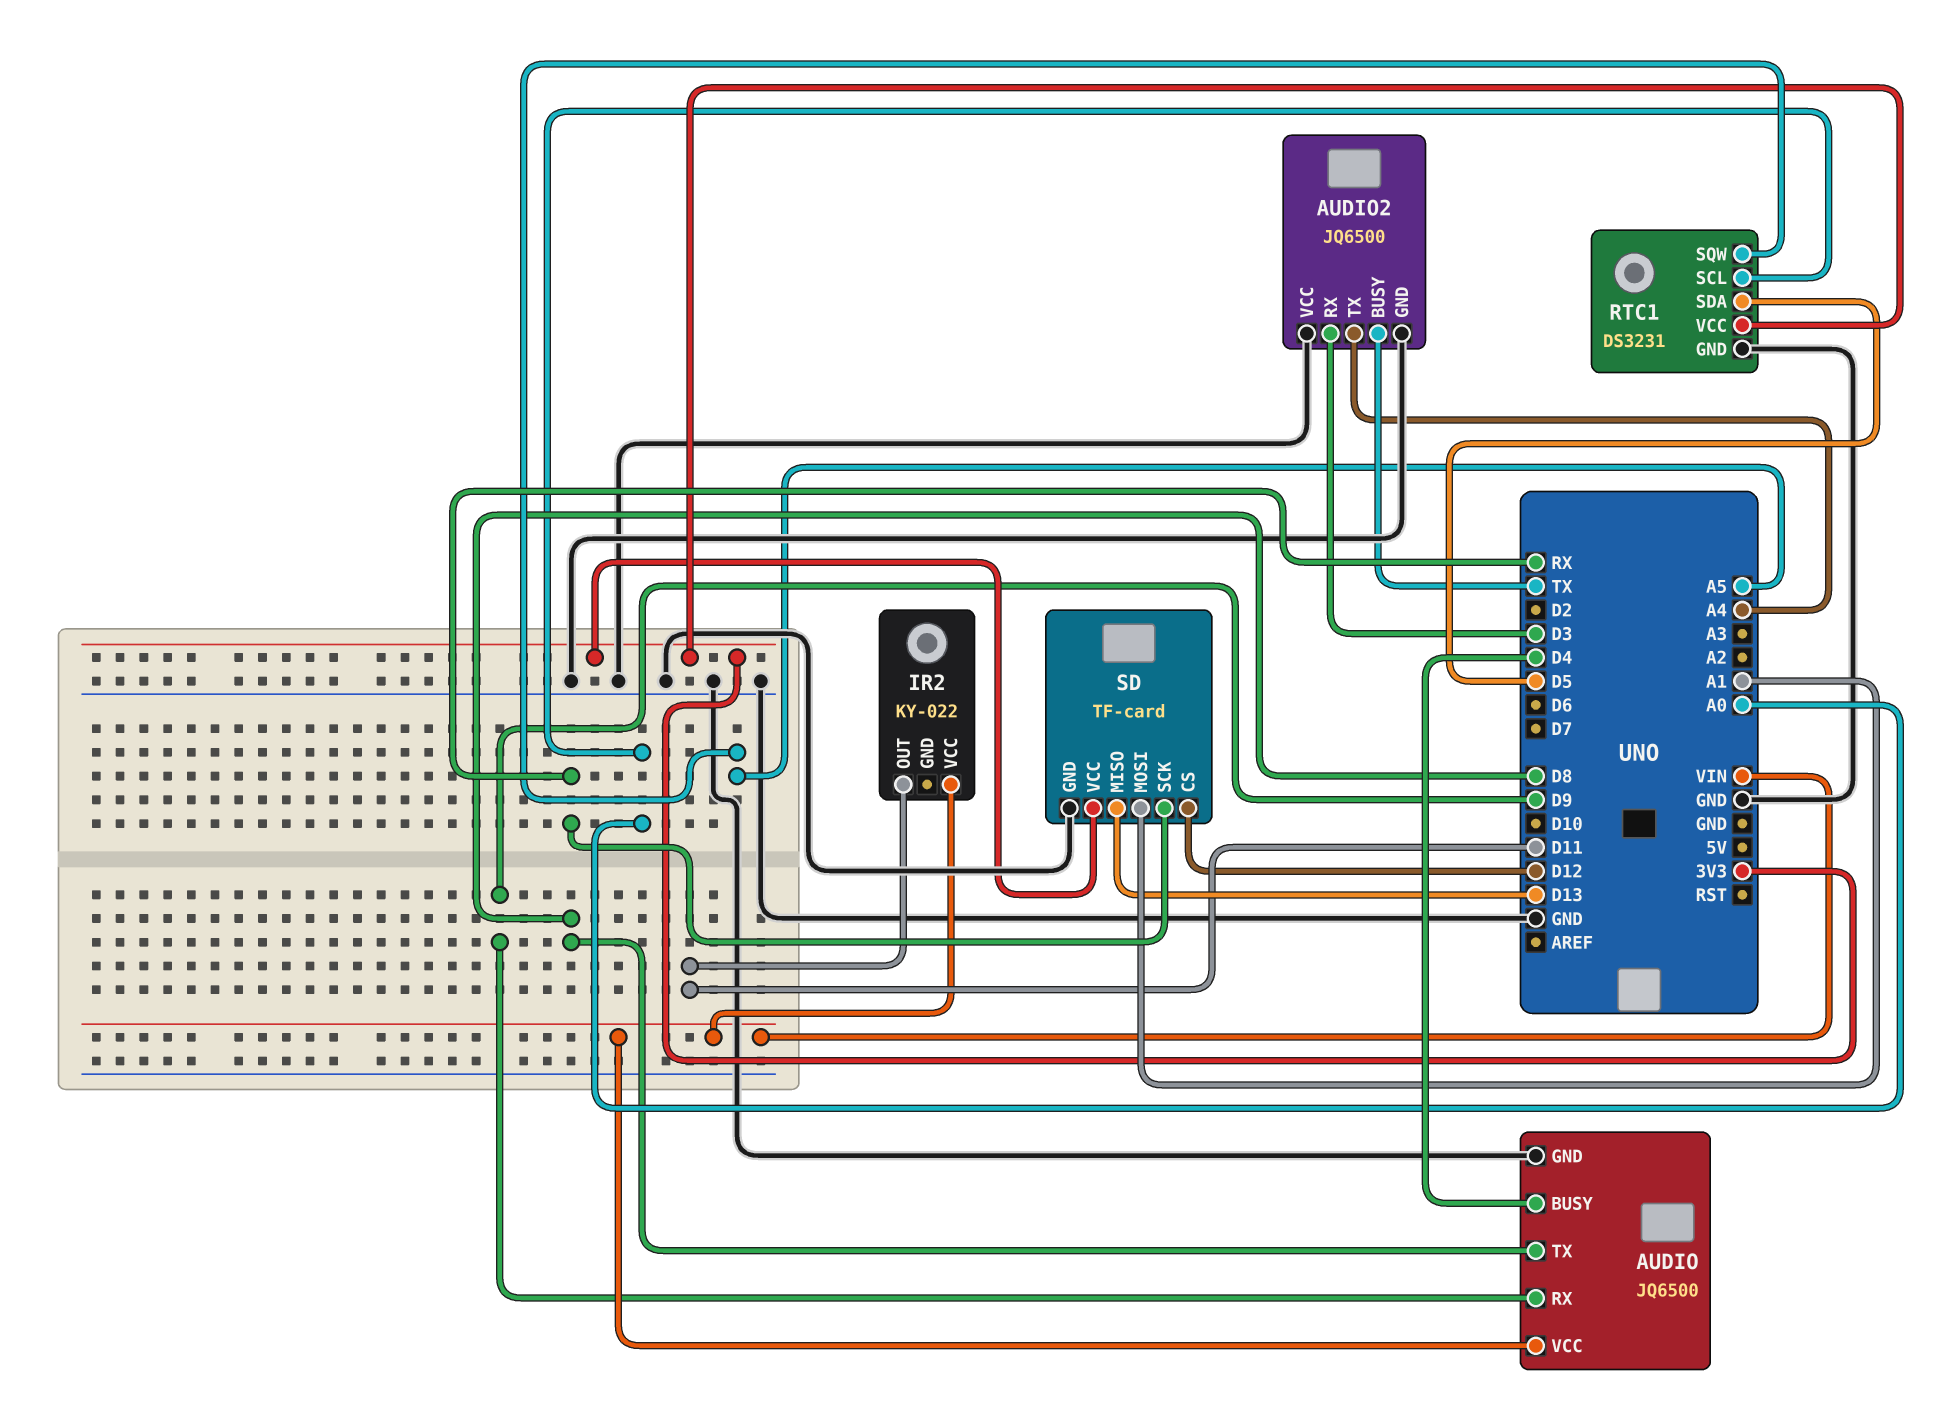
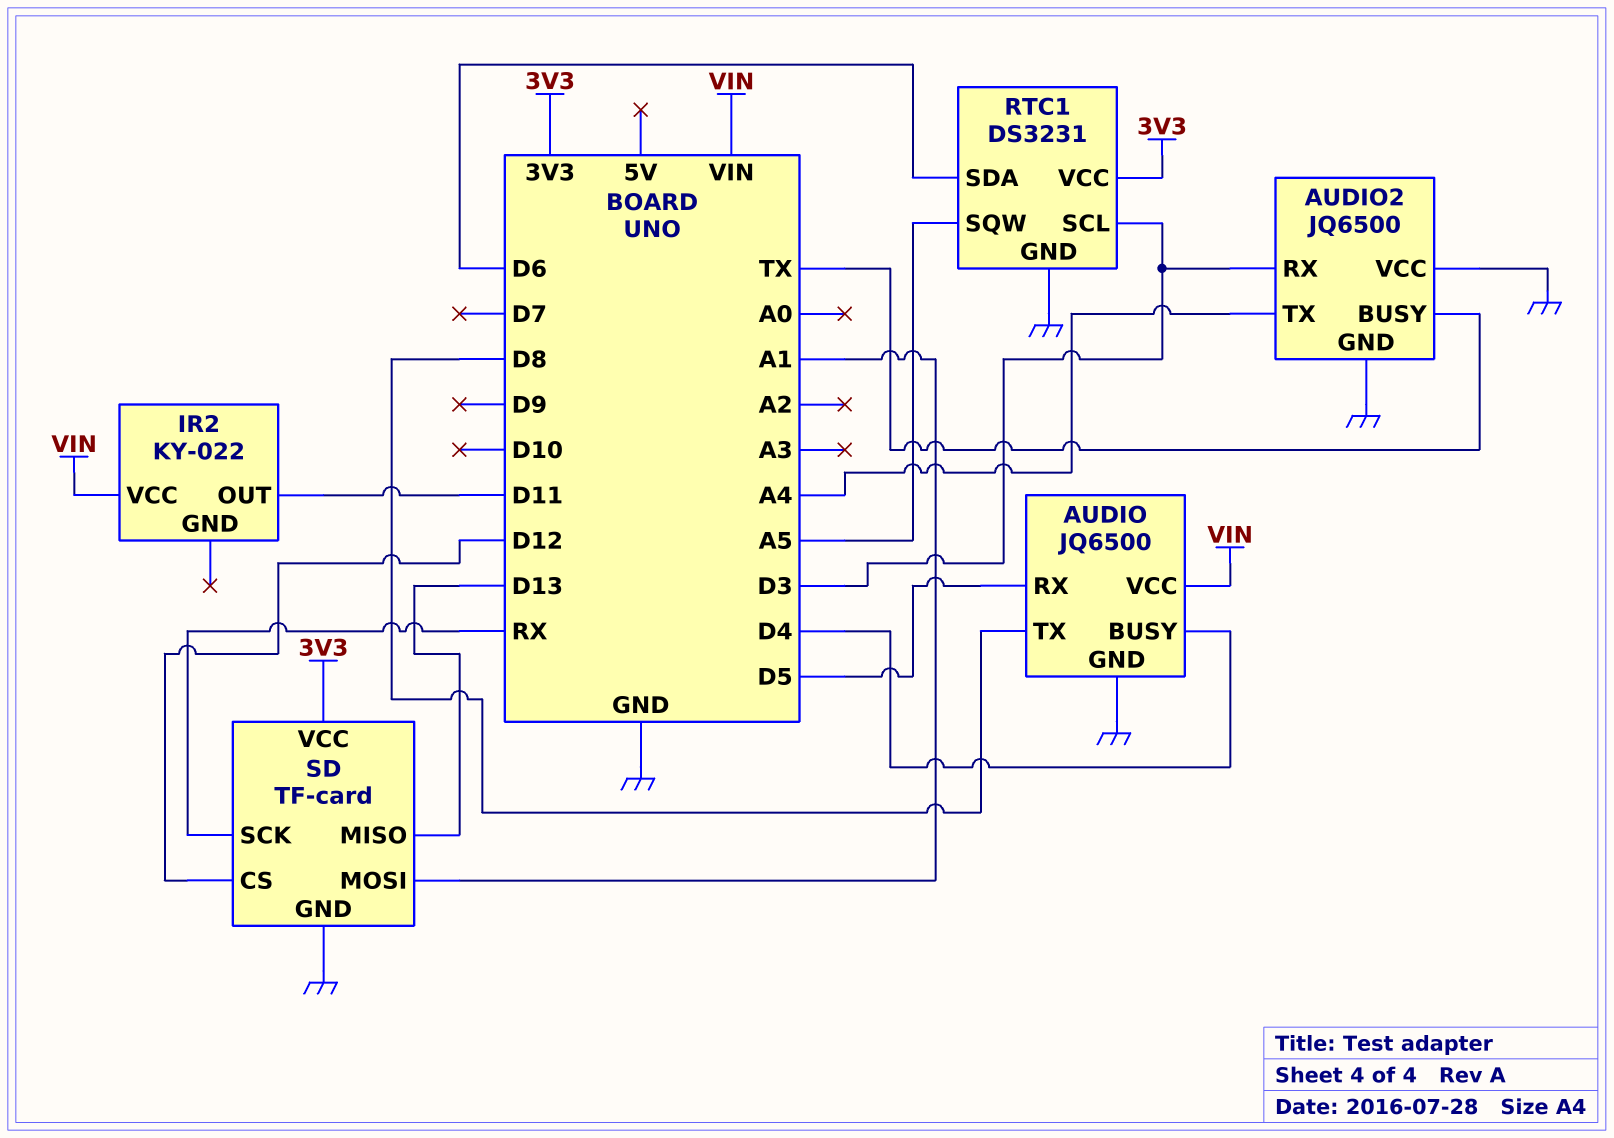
AUDIO pin RX: D9 -> D5
RTC1 pin SCL: A0 -> D3
RTC1 pin SDA: D5 -> D6

